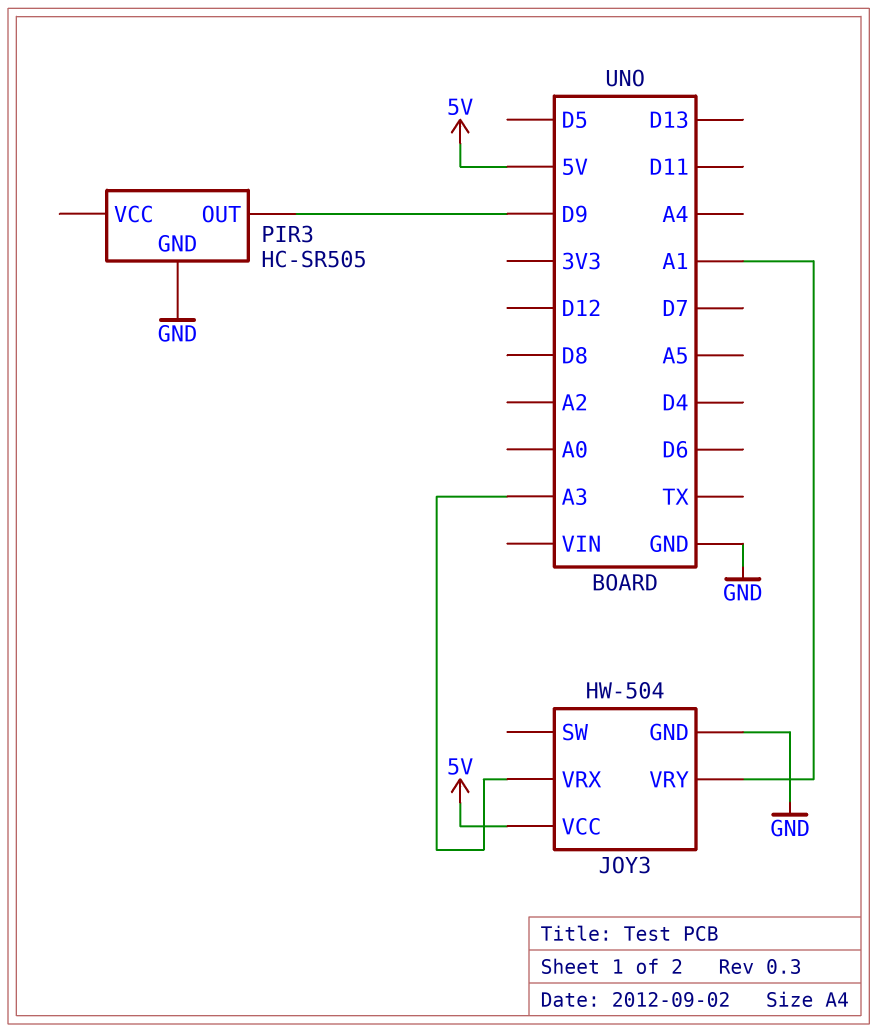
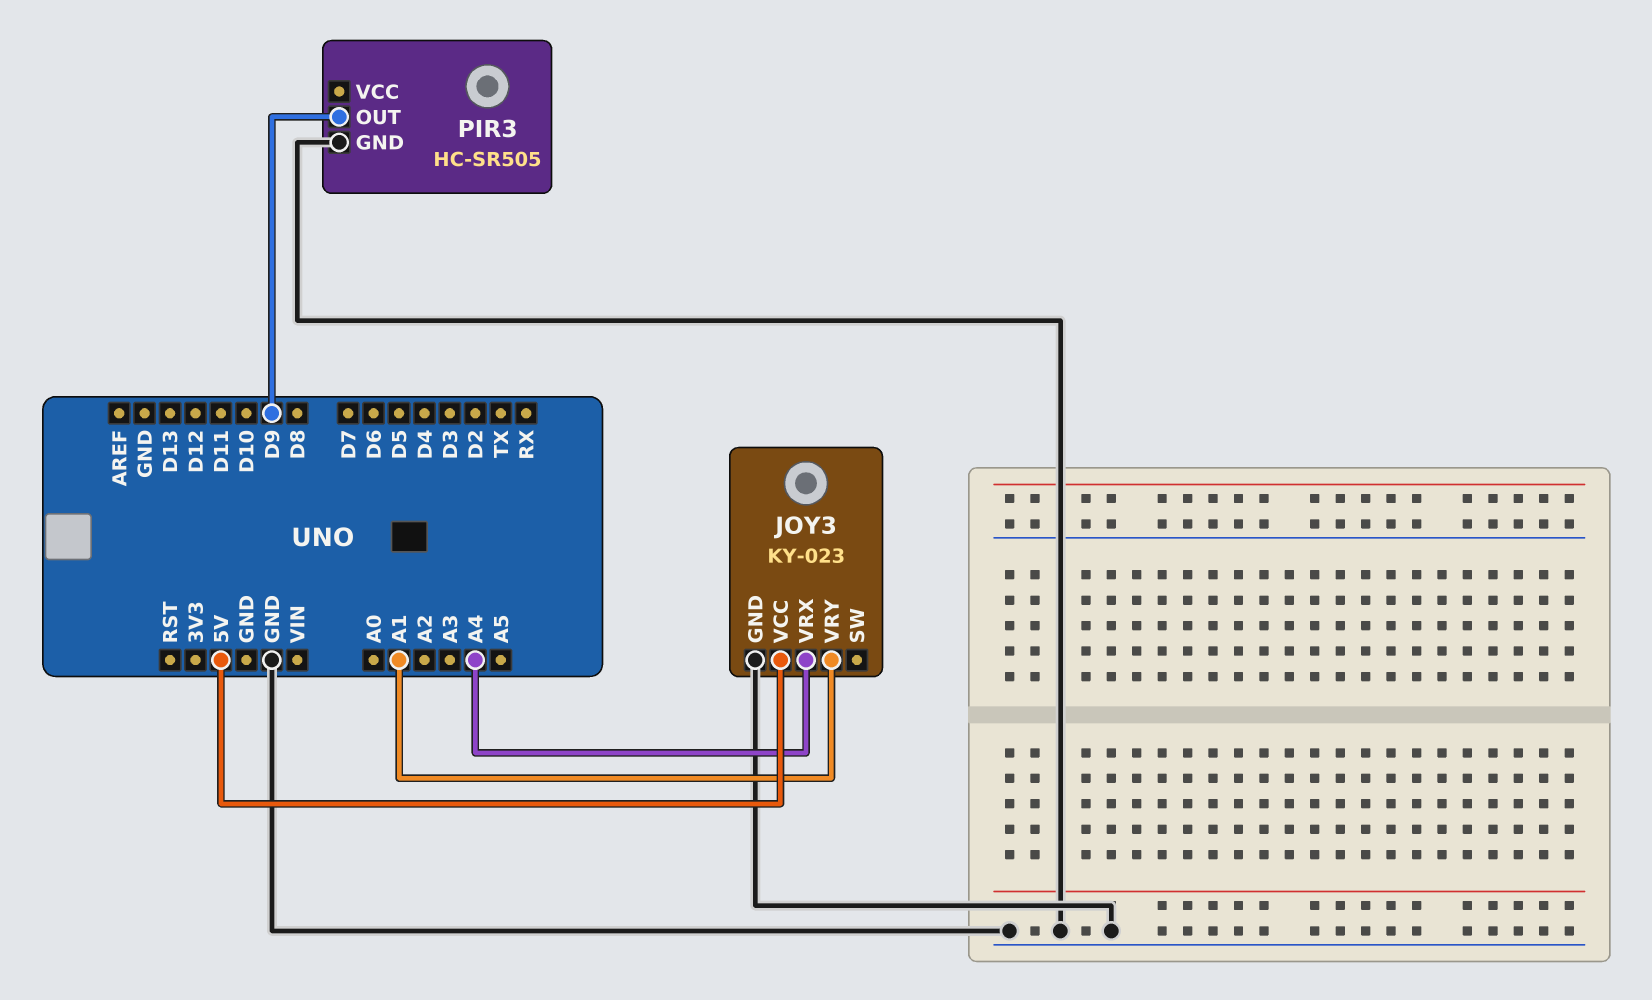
JOY3: HW-504 -> KY-023
JOY3 pin VRX: A3 -> A4

